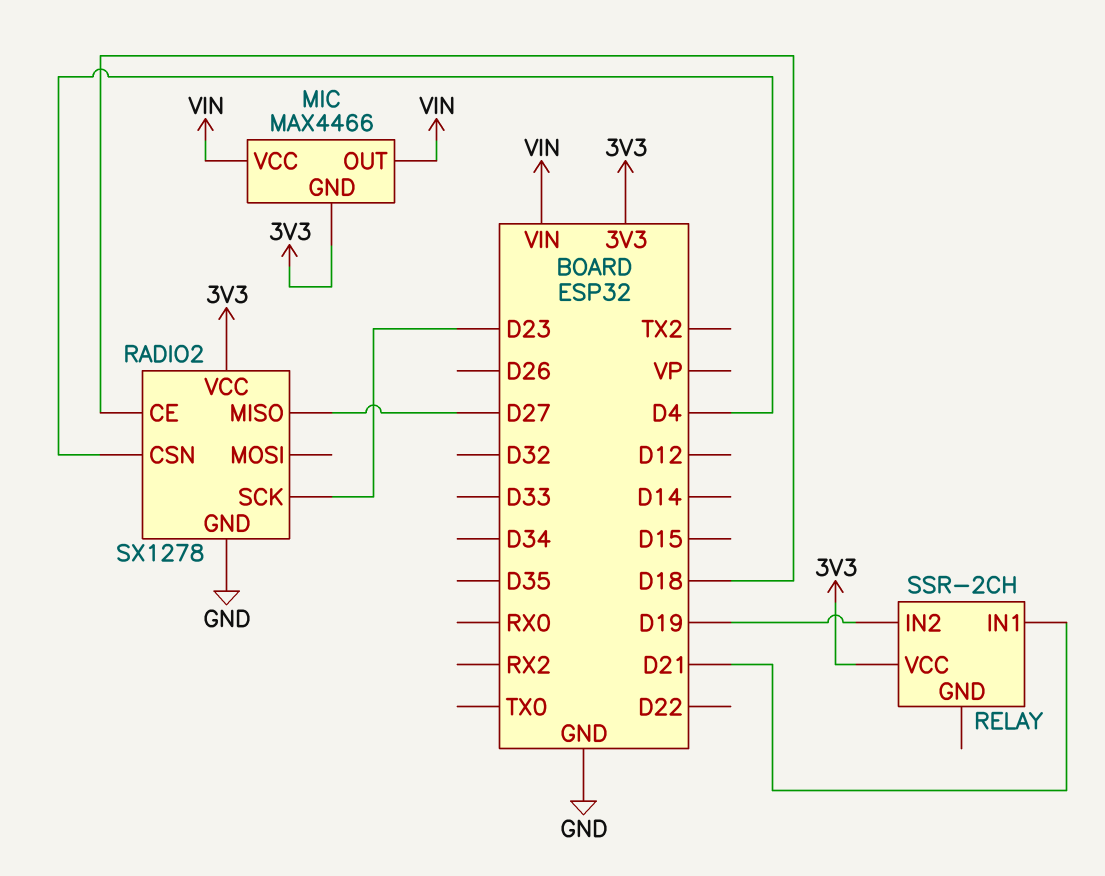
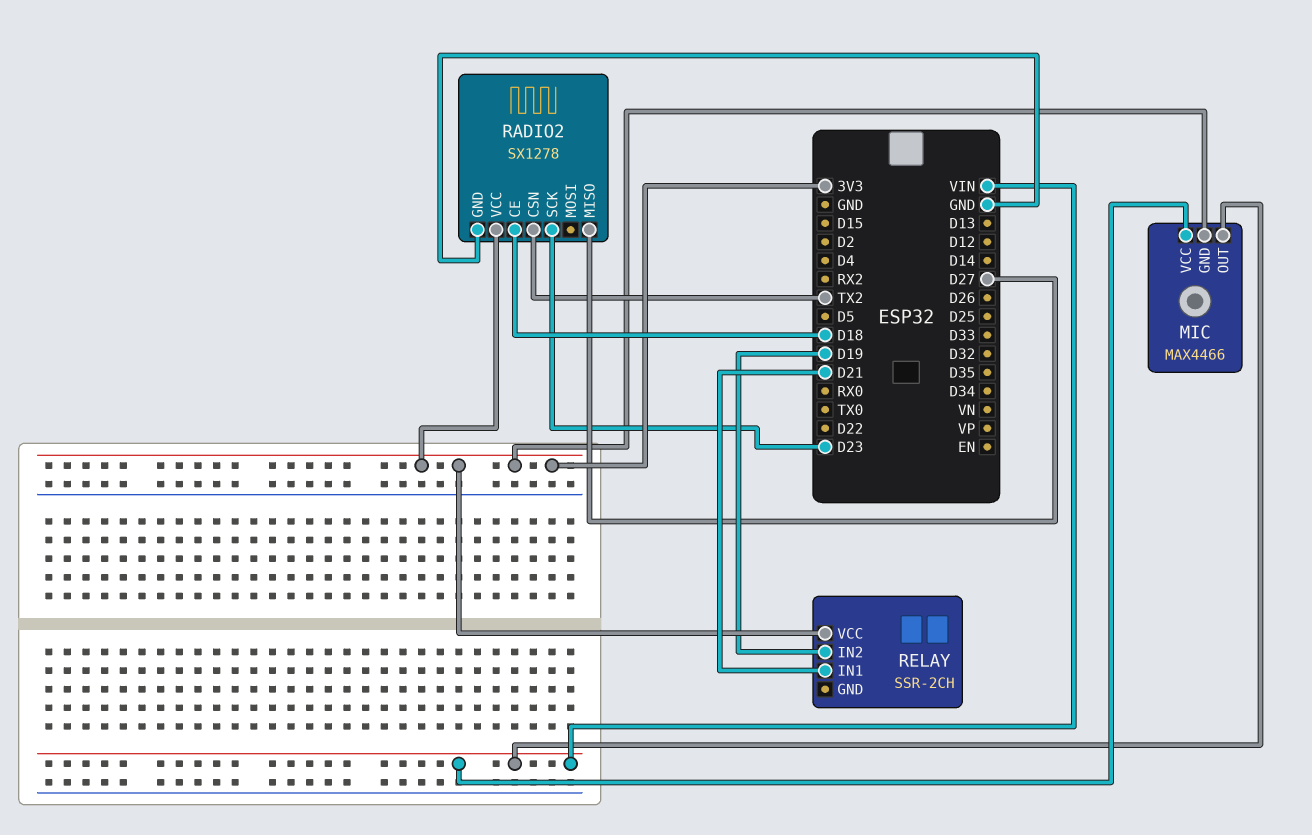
RADIO2 pin CSN: D4 -> TX2

